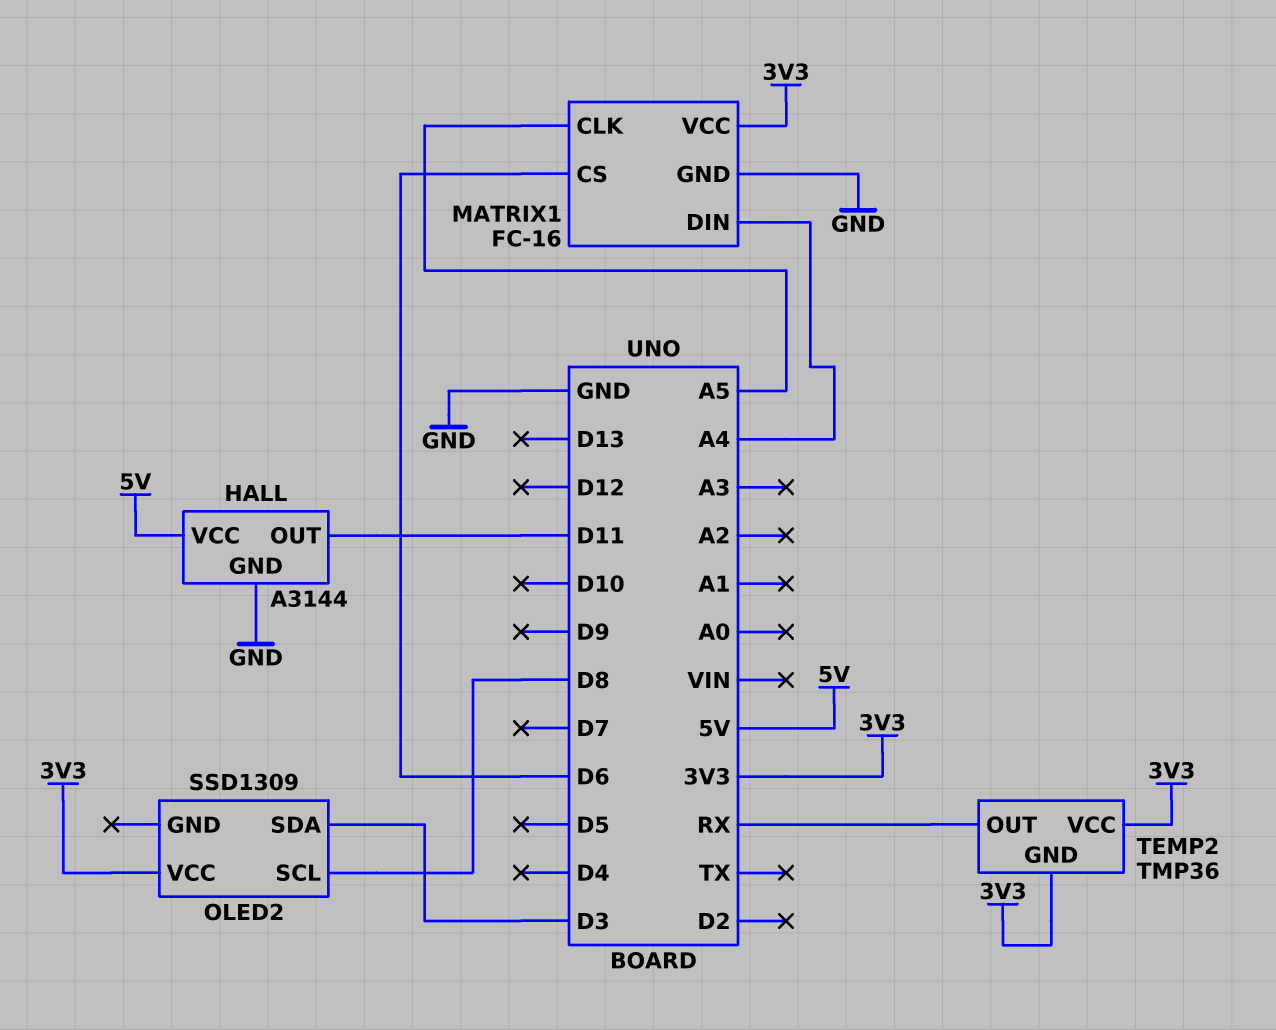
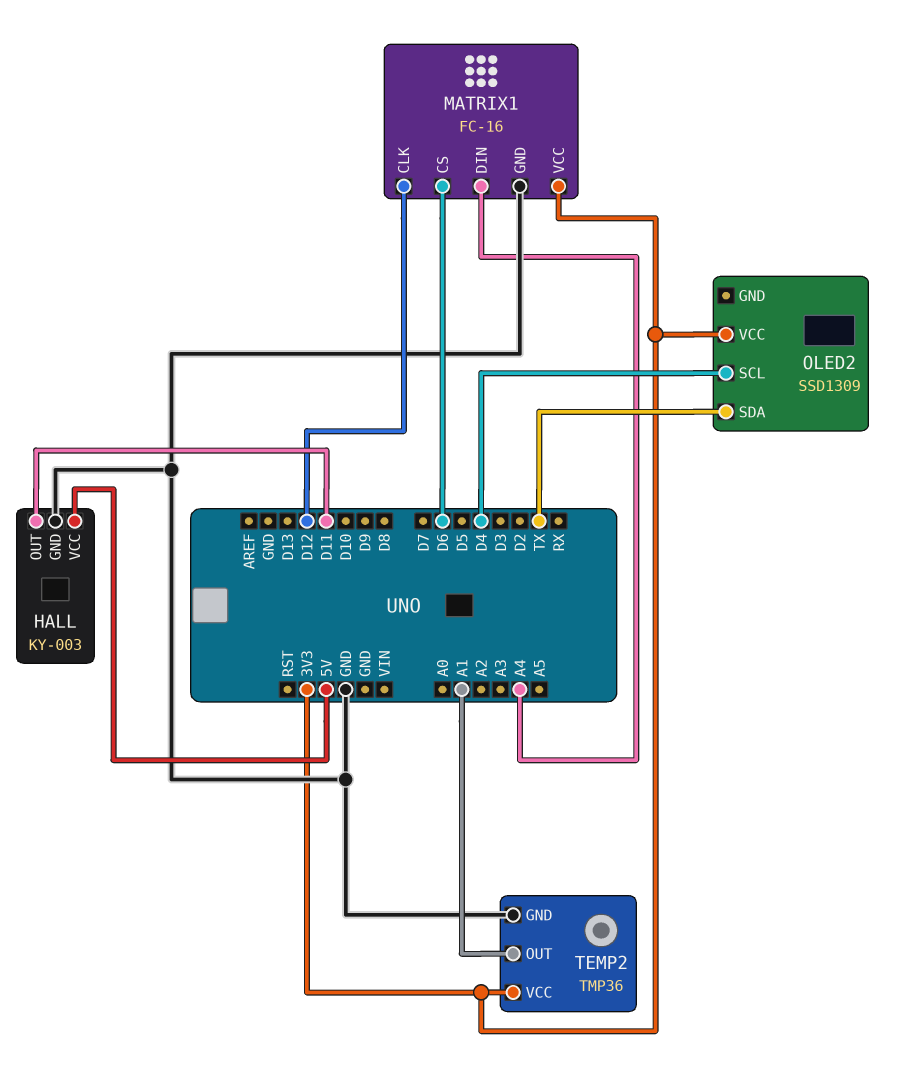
HALL: A3144 -> KY-003
MATRIX1 pin CLK: A5 -> D12
OLED2 pin SCL: D8 -> D4
OLED2 pin SDA: D3 -> TX
TEMP2 pin GND: 3V3 -> GND
TEMP2 pin OUT: RX -> A1

